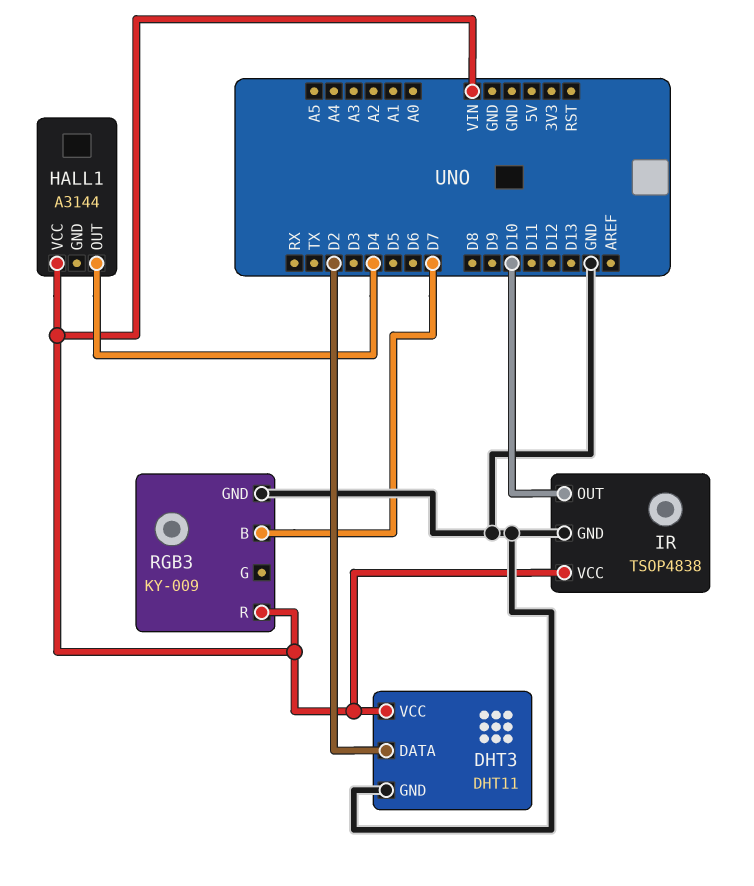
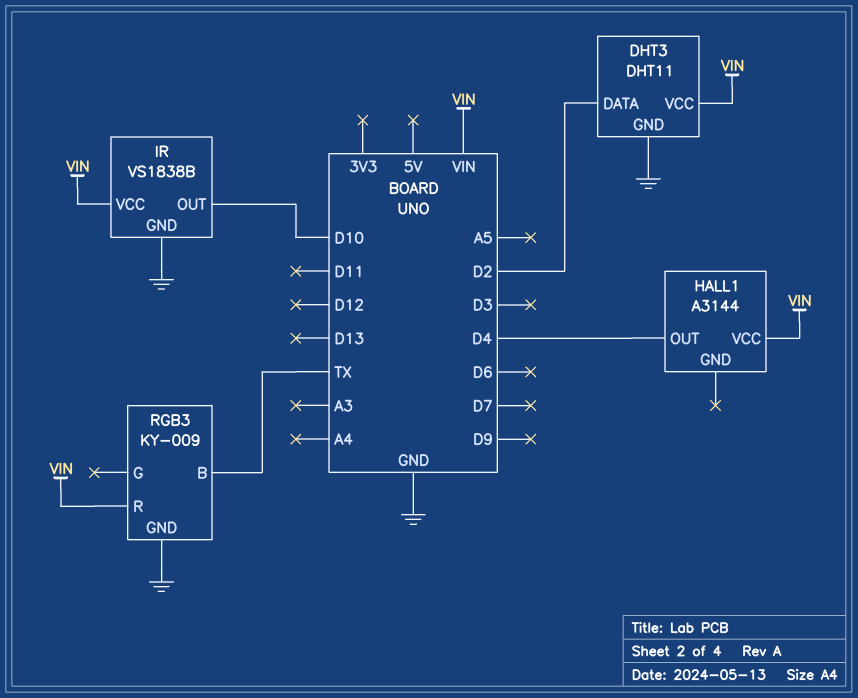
IR: TSOP4838 -> VS1838B
RGB3 pin B: D7 -> TX

